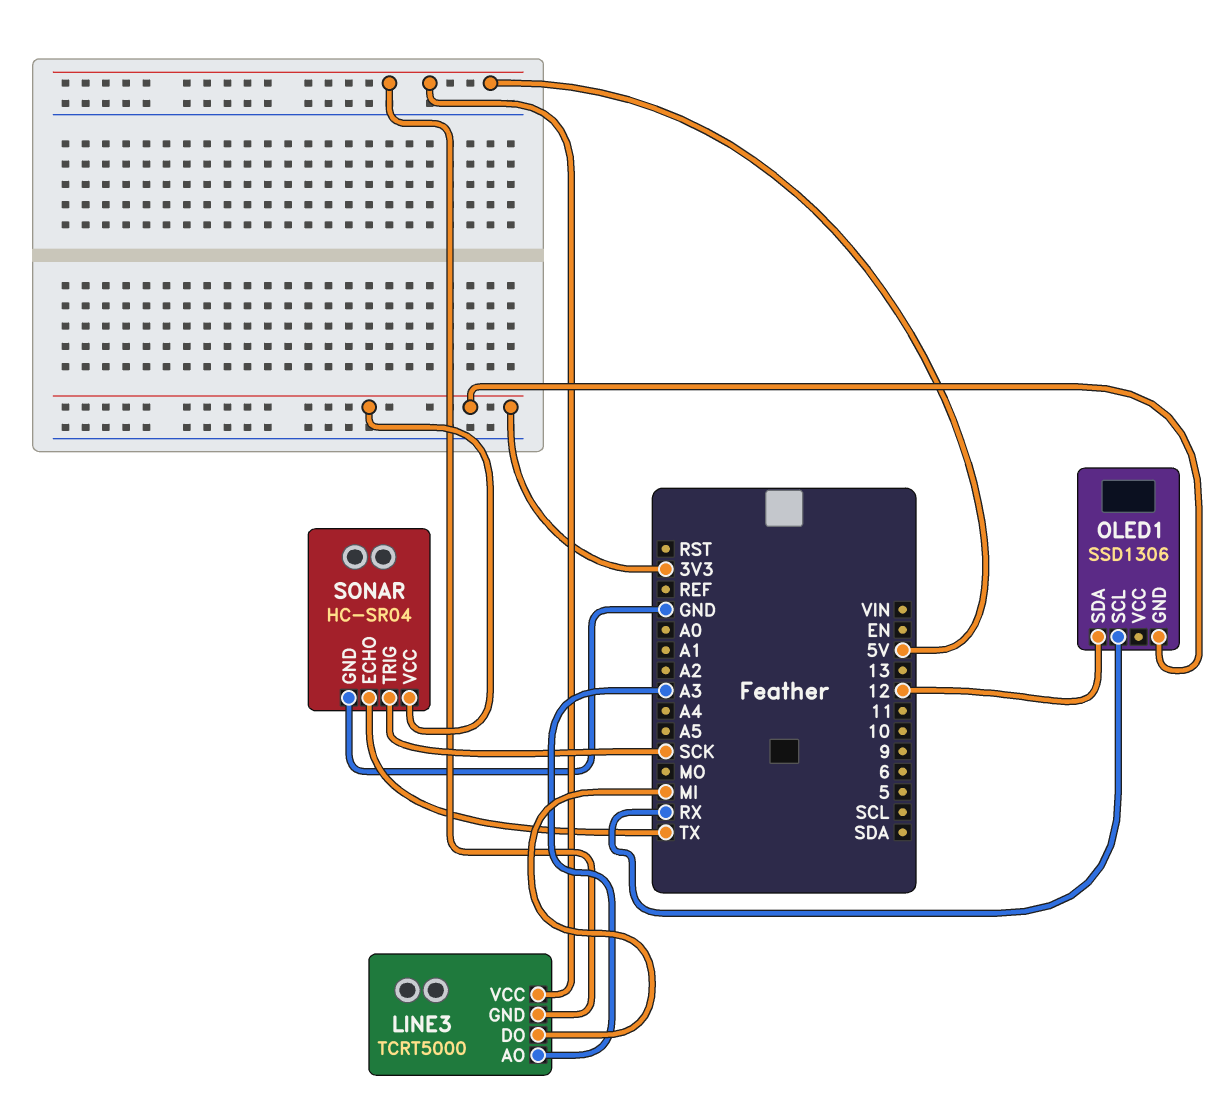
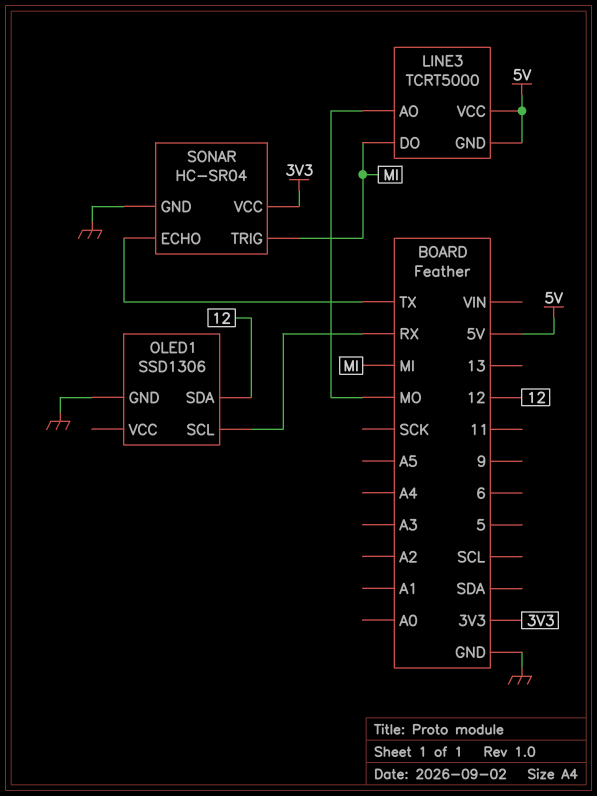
LINE3 pin AO: A3 -> MO
OLED1 pin GND: 3V3 -> GND
SONAR pin TRIG: SCK -> MI

